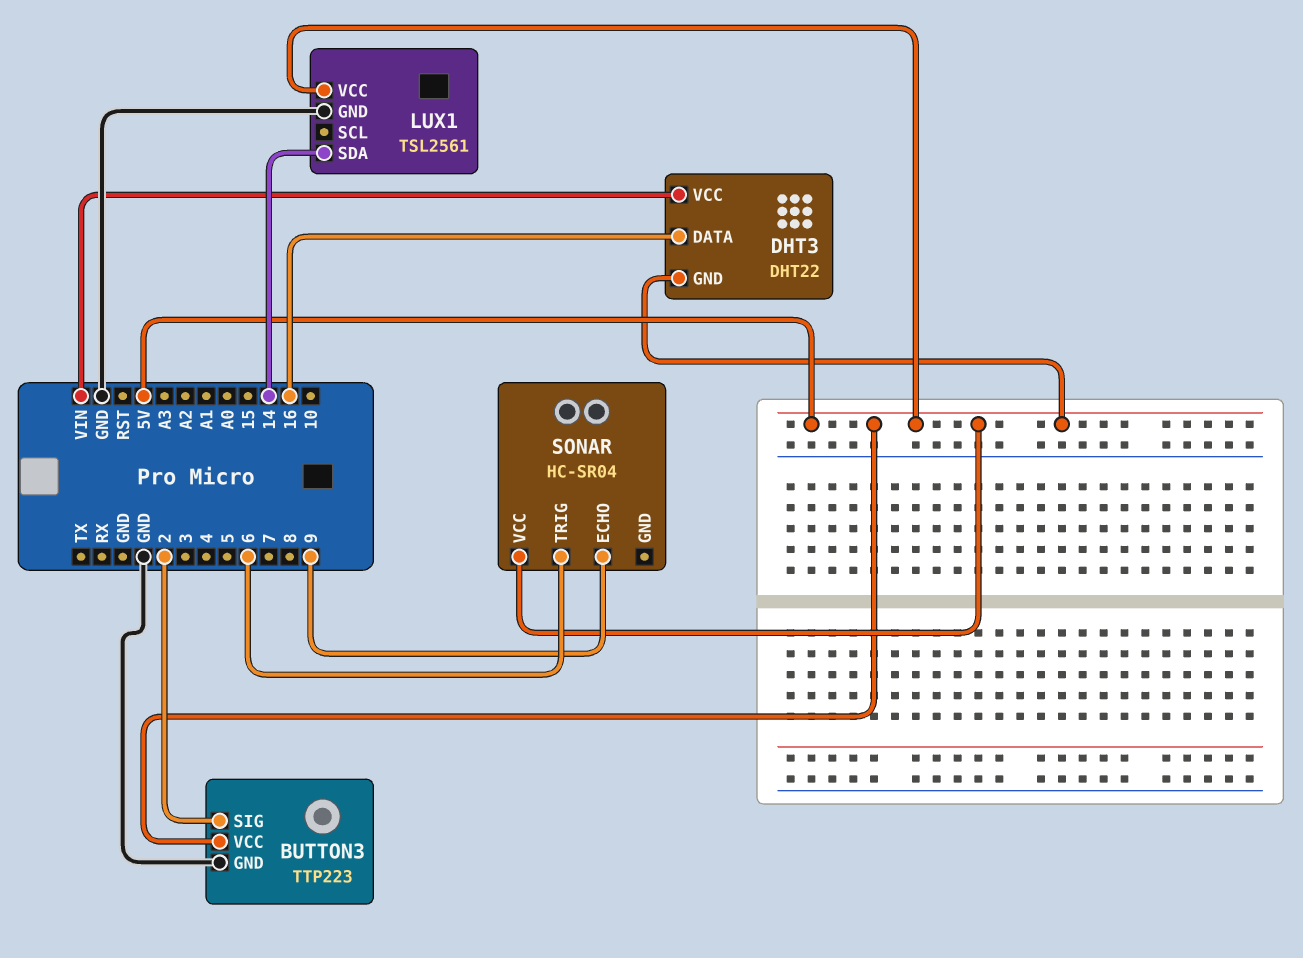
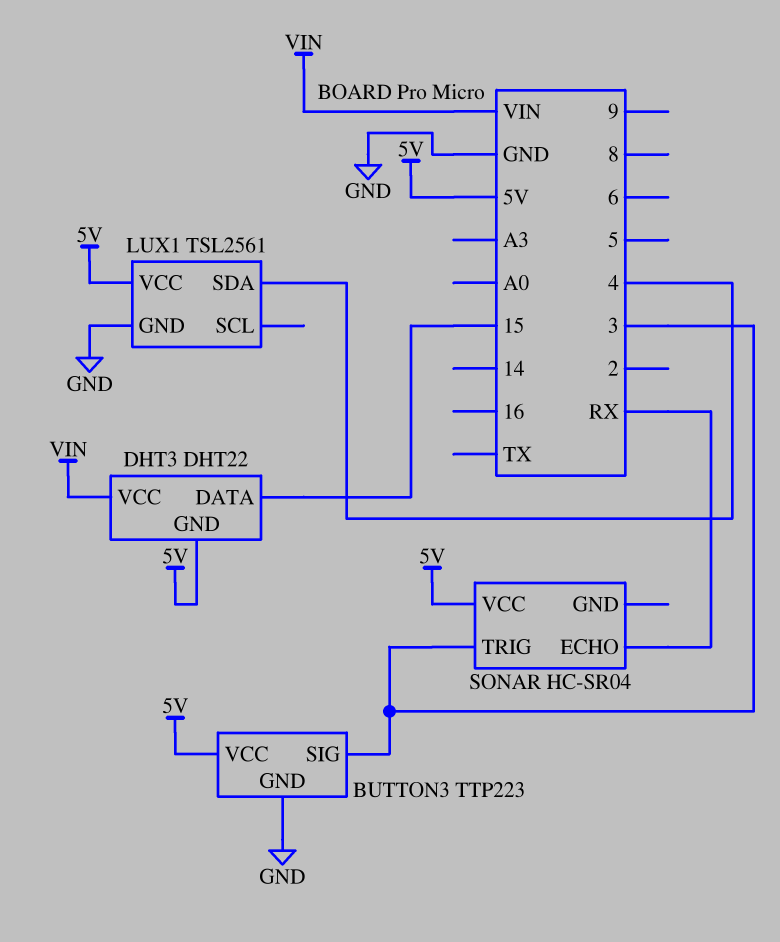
BUTTON3 pin SIG: 2 -> 3
DHT3 pin DATA: 16 -> 15
LUX1 pin SDA: 14 -> 4
SONAR pin ECHO: 9 -> RX
SONAR pin TRIG: 6 -> 3

